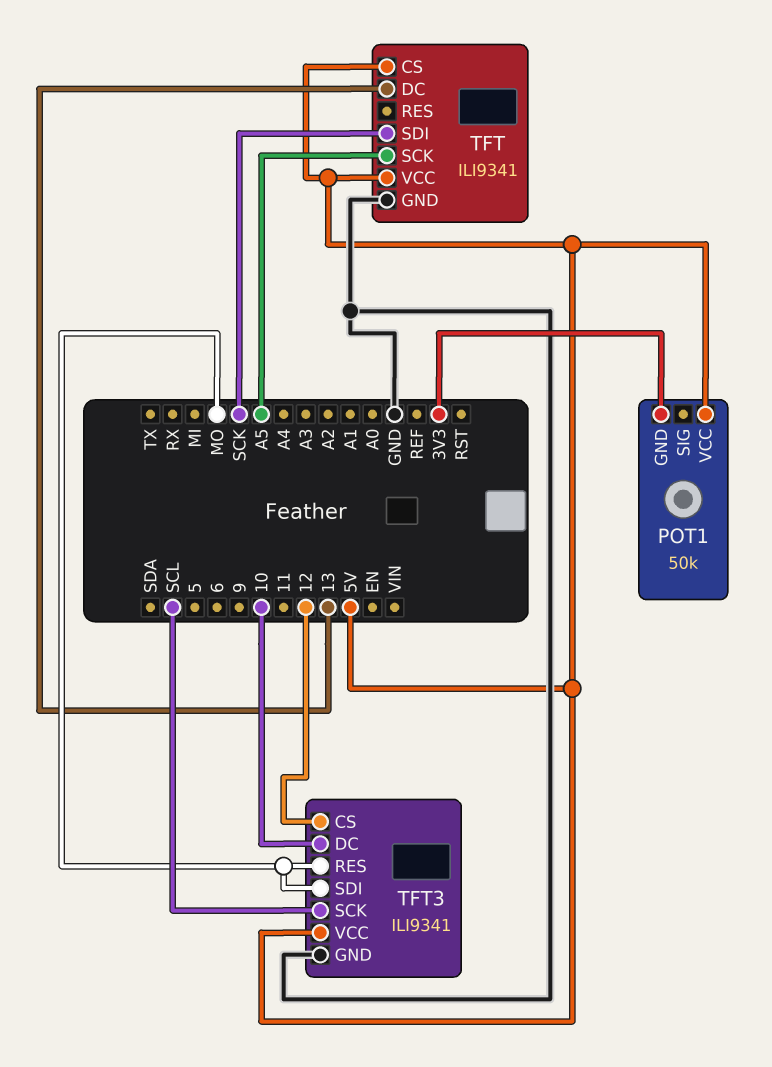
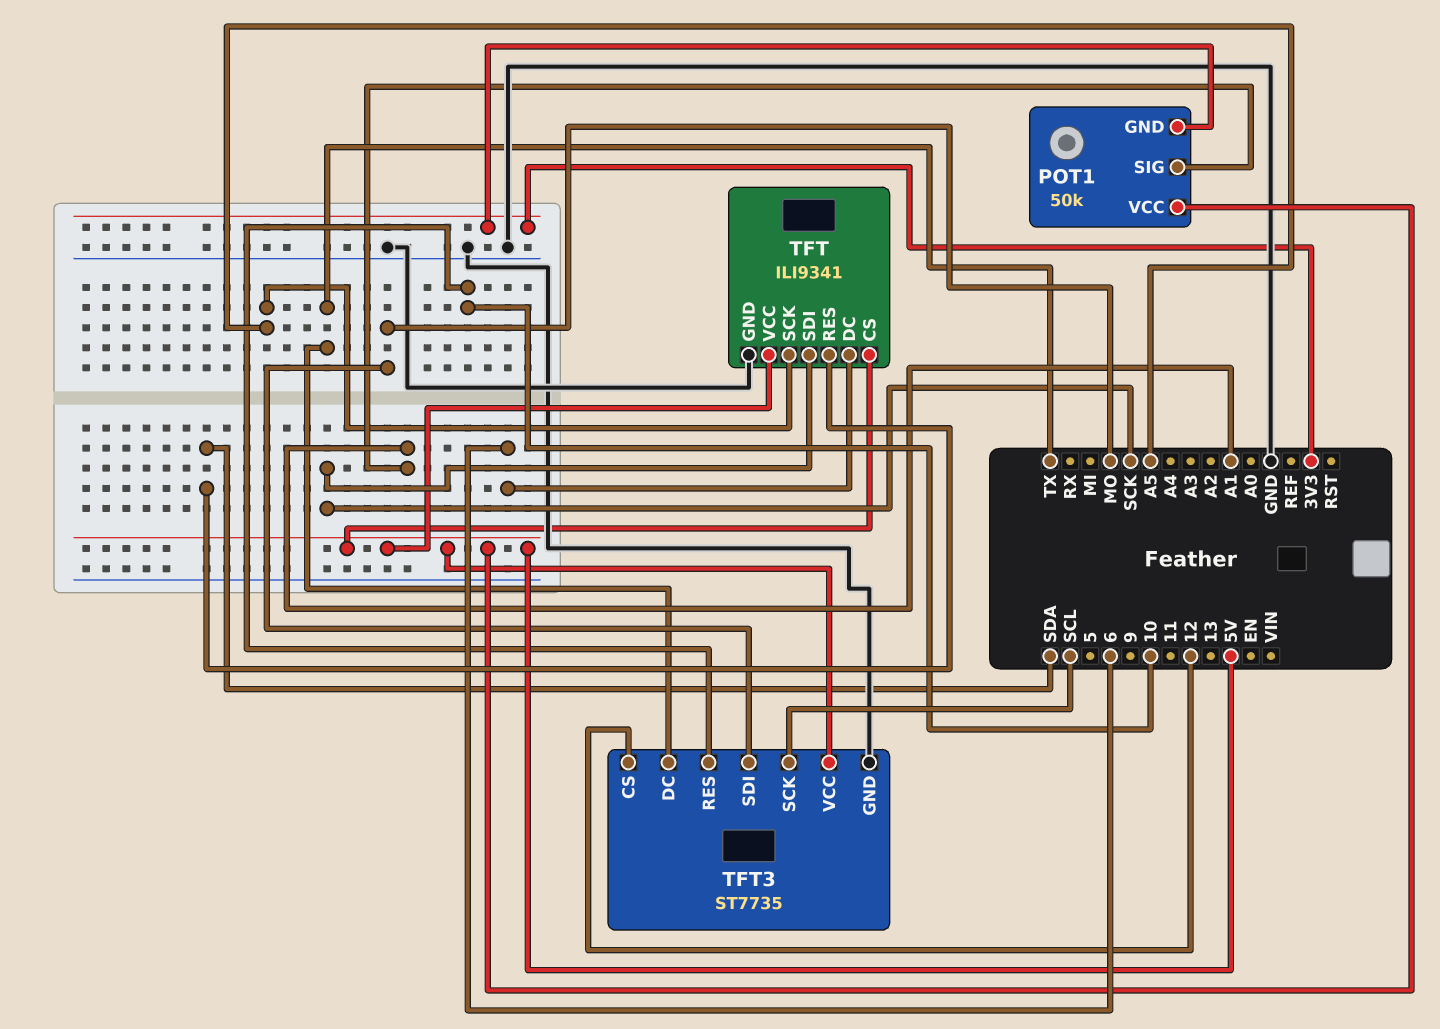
POT1 pin SIG: none -> A1
TFT pin DC: 13 -> 6
TFT pin RES: none -> SDA
TFT3: ILI9341 -> ST7735
TFT3 pin DC: 10 -> TX
TFT3 pin RES: MO -> 10

